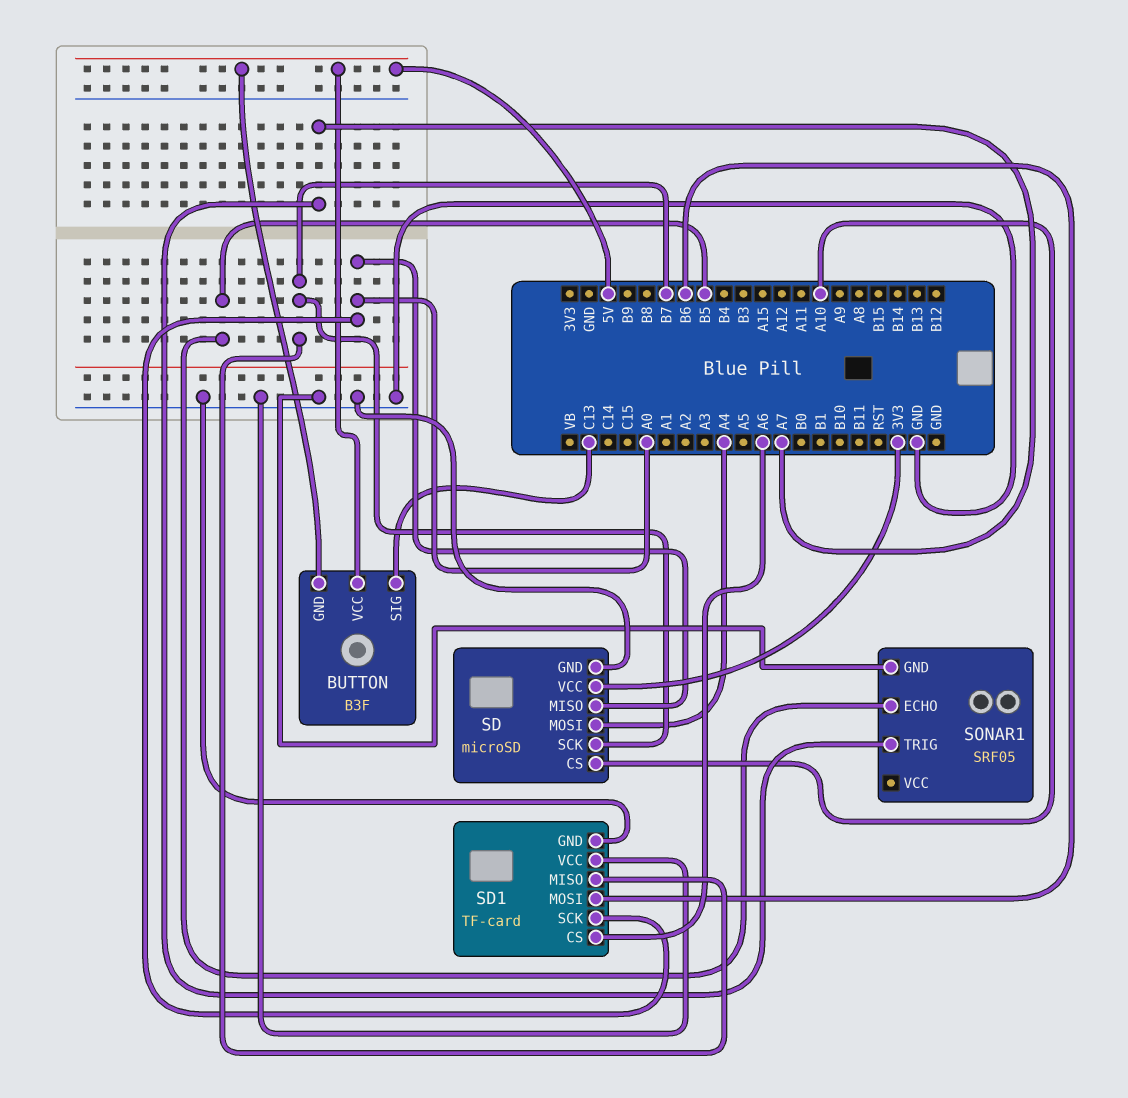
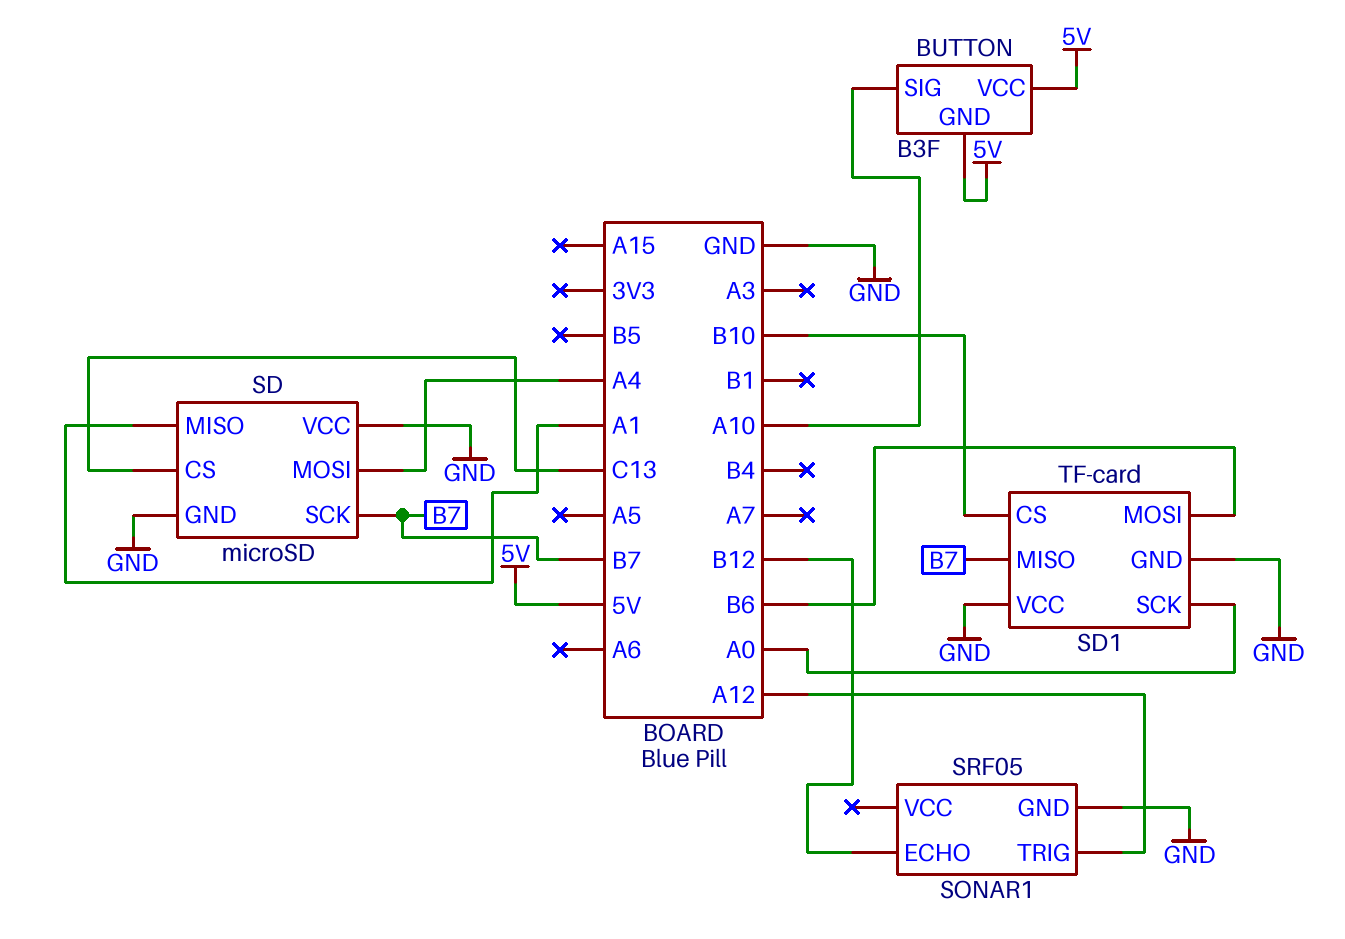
BUTTON pin SIG: C13 -> A10
SD pin CS: A10 -> C13
SD pin MISO: A0 -> A1
SD pin VCC: 3V3 -> GND
SD1 pin CS: A6 -> B10
SONAR1 pin ECHO: B5 -> B12
SONAR1 pin TRIG: A7 -> A12

